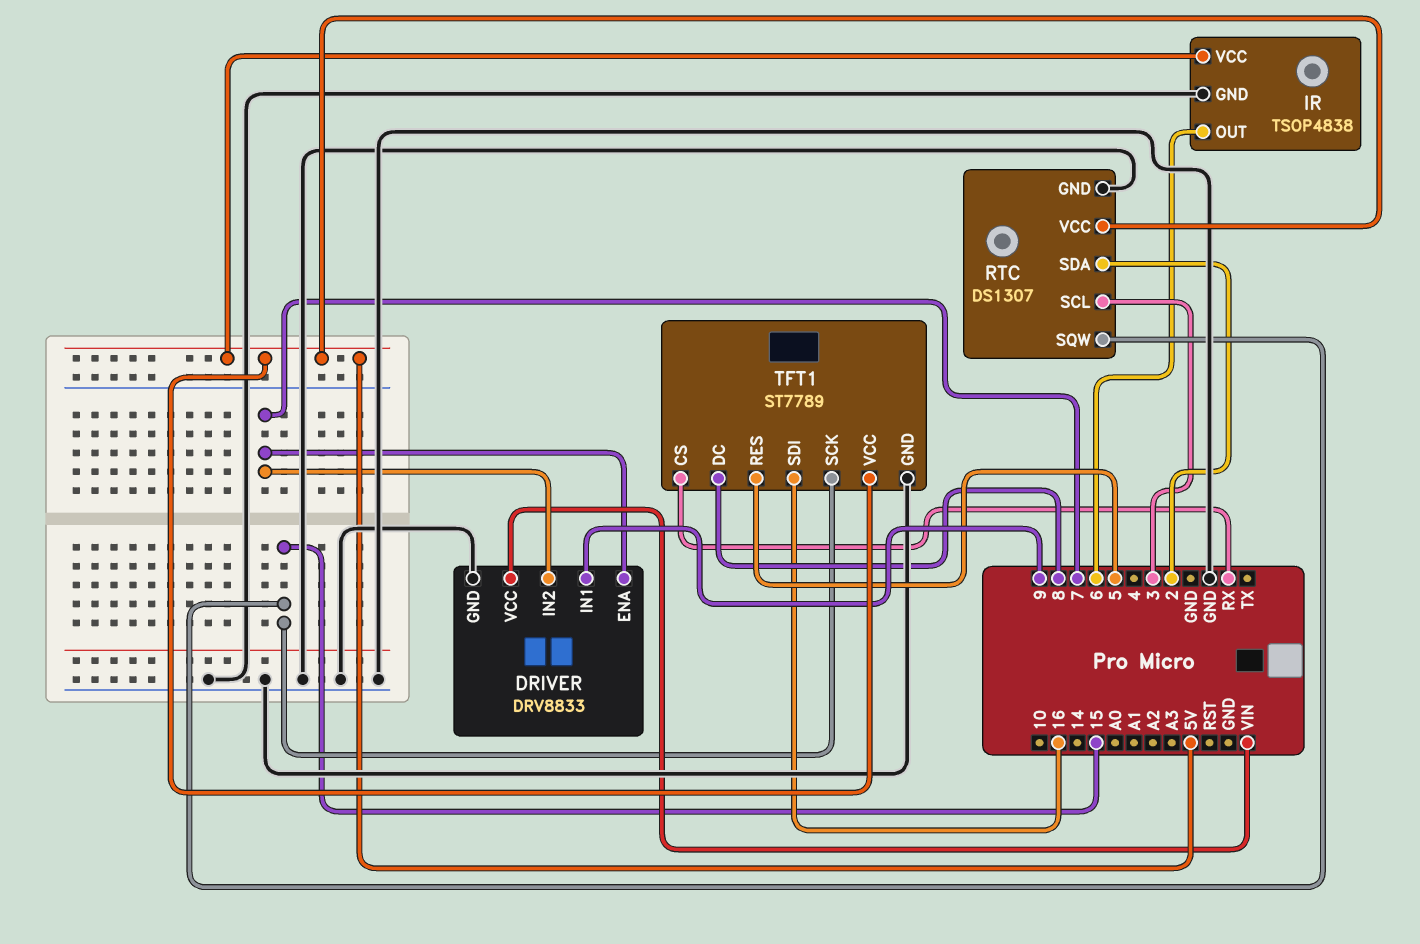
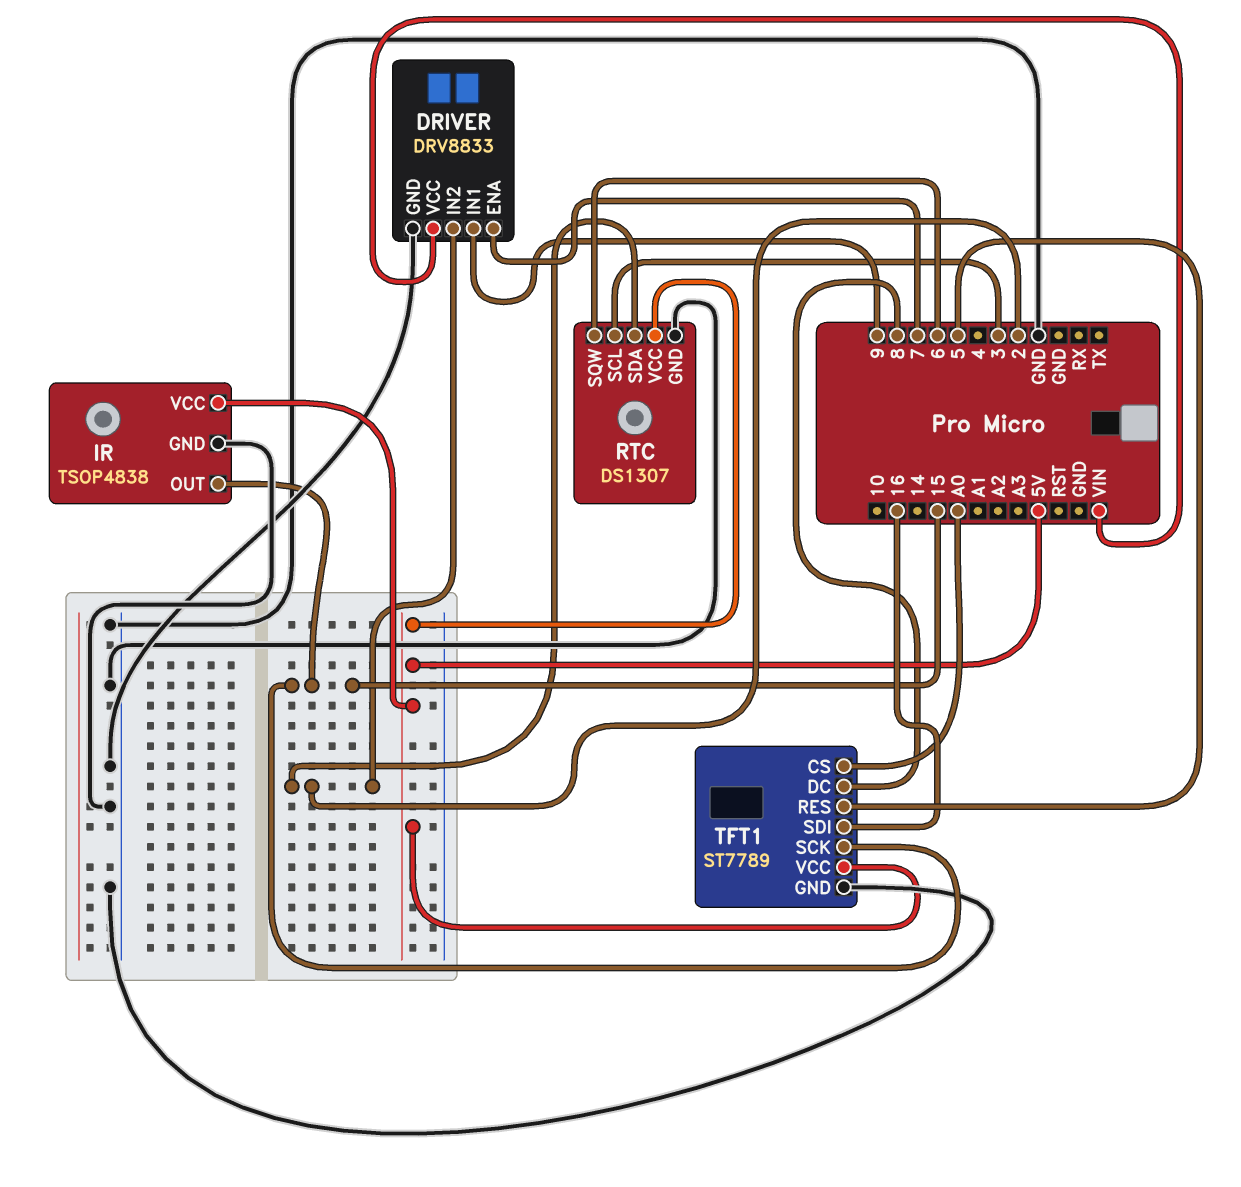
DRIVER pin IN2: 7 -> 2
IR pin OUT: 6 -> 15
RTC pin SQW: 15 -> 6
TFT1 pin CS: RX -> A0

